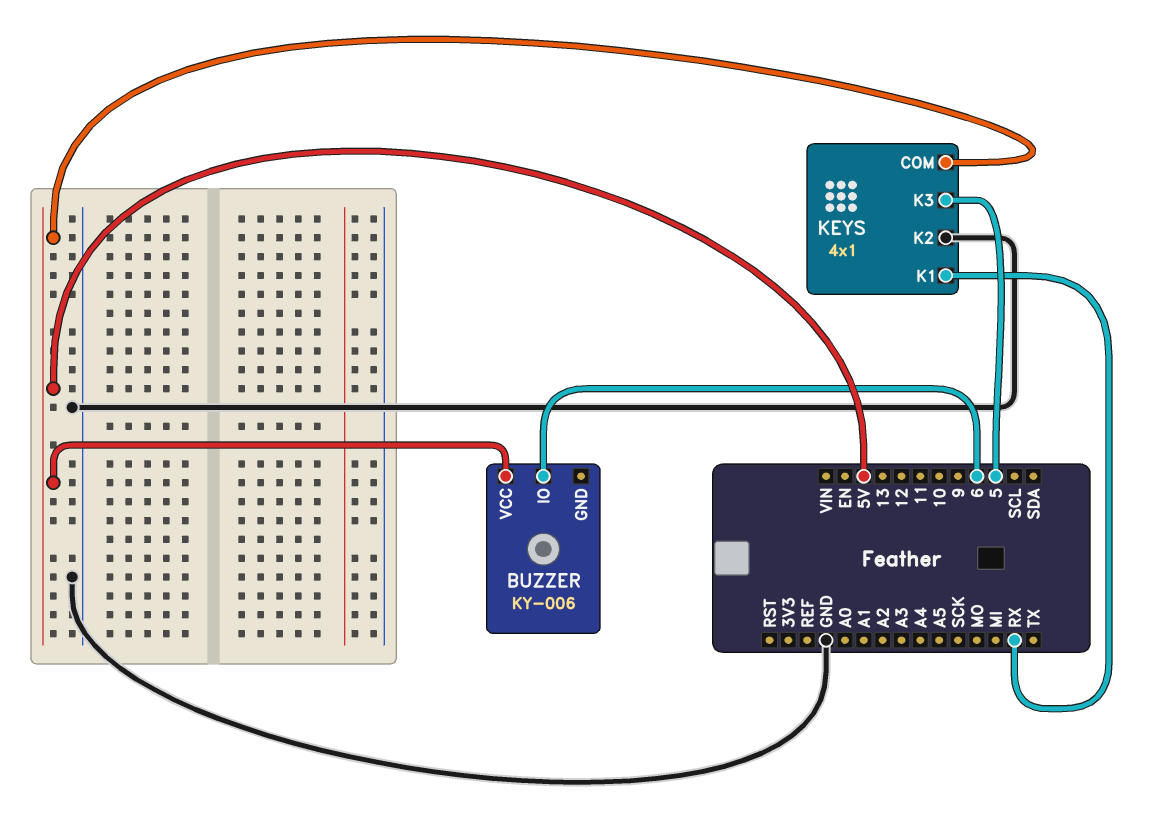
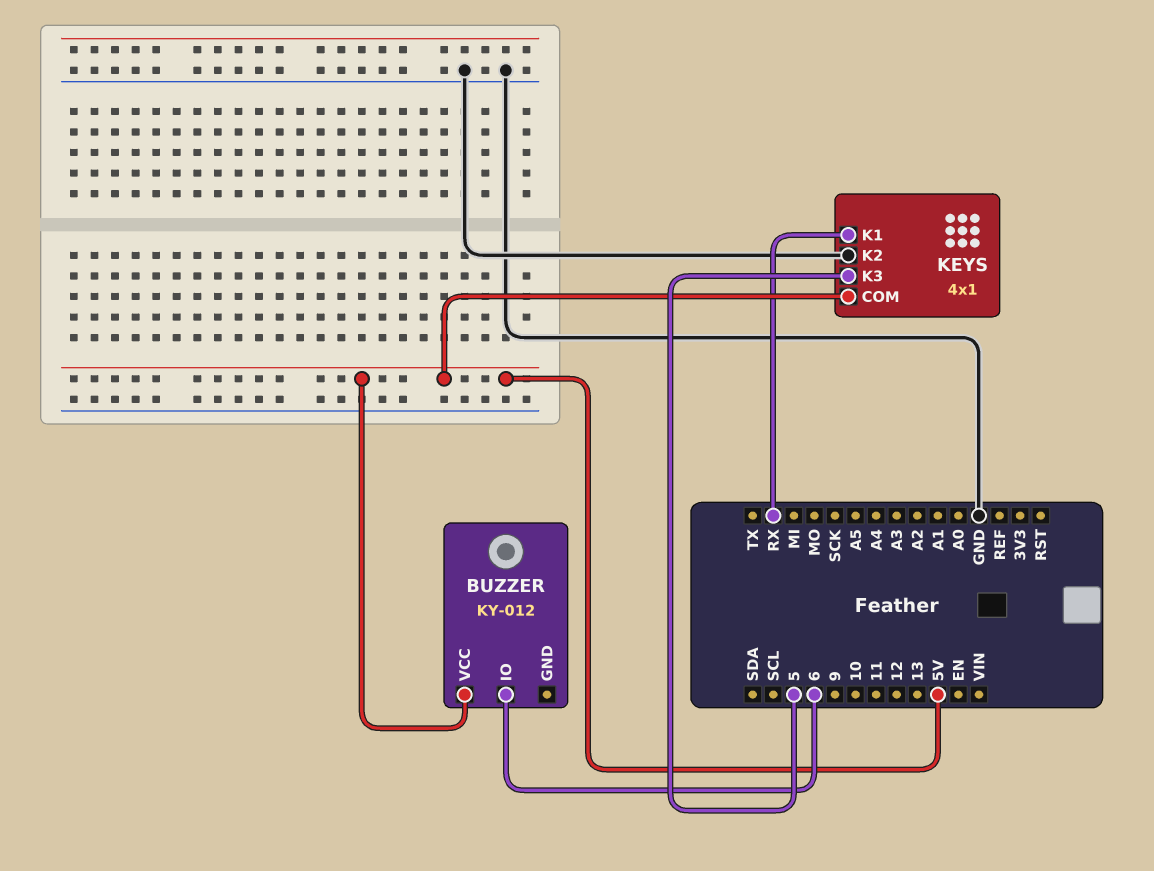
BUZZER: KY-006 -> KY-012

